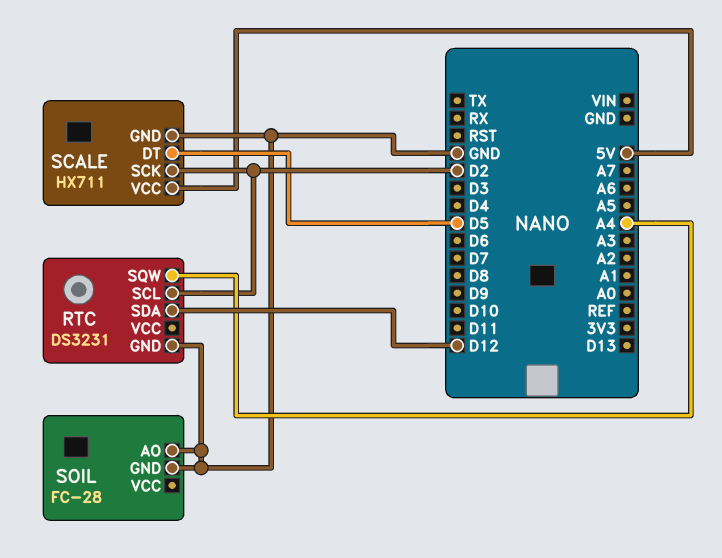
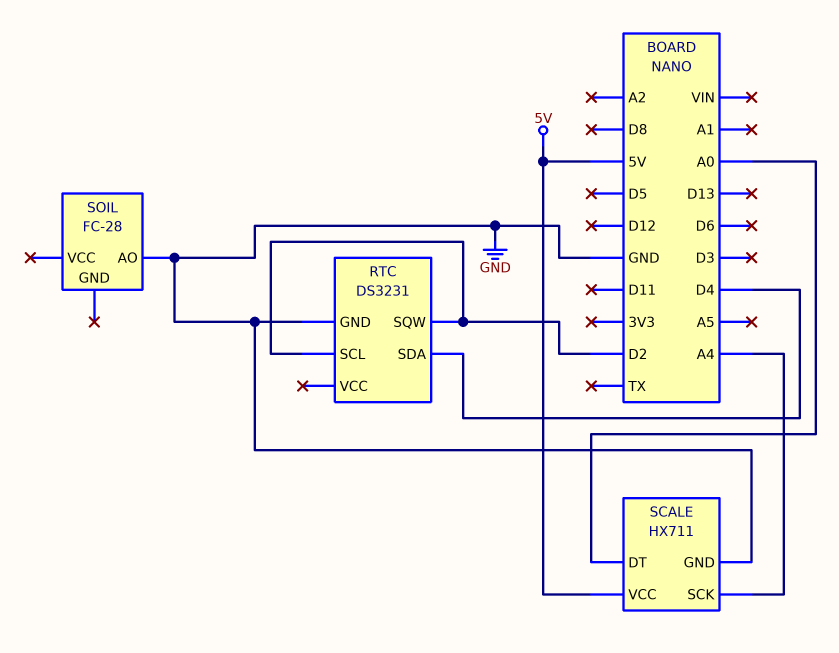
RTC pin SDA: D12 -> D4
RTC pin SQW: A4 -> D2
SCALE pin DT: D5 -> A0
SCALE pin SCK: D2 -> A4
SOIL pin GND: GND -> none

